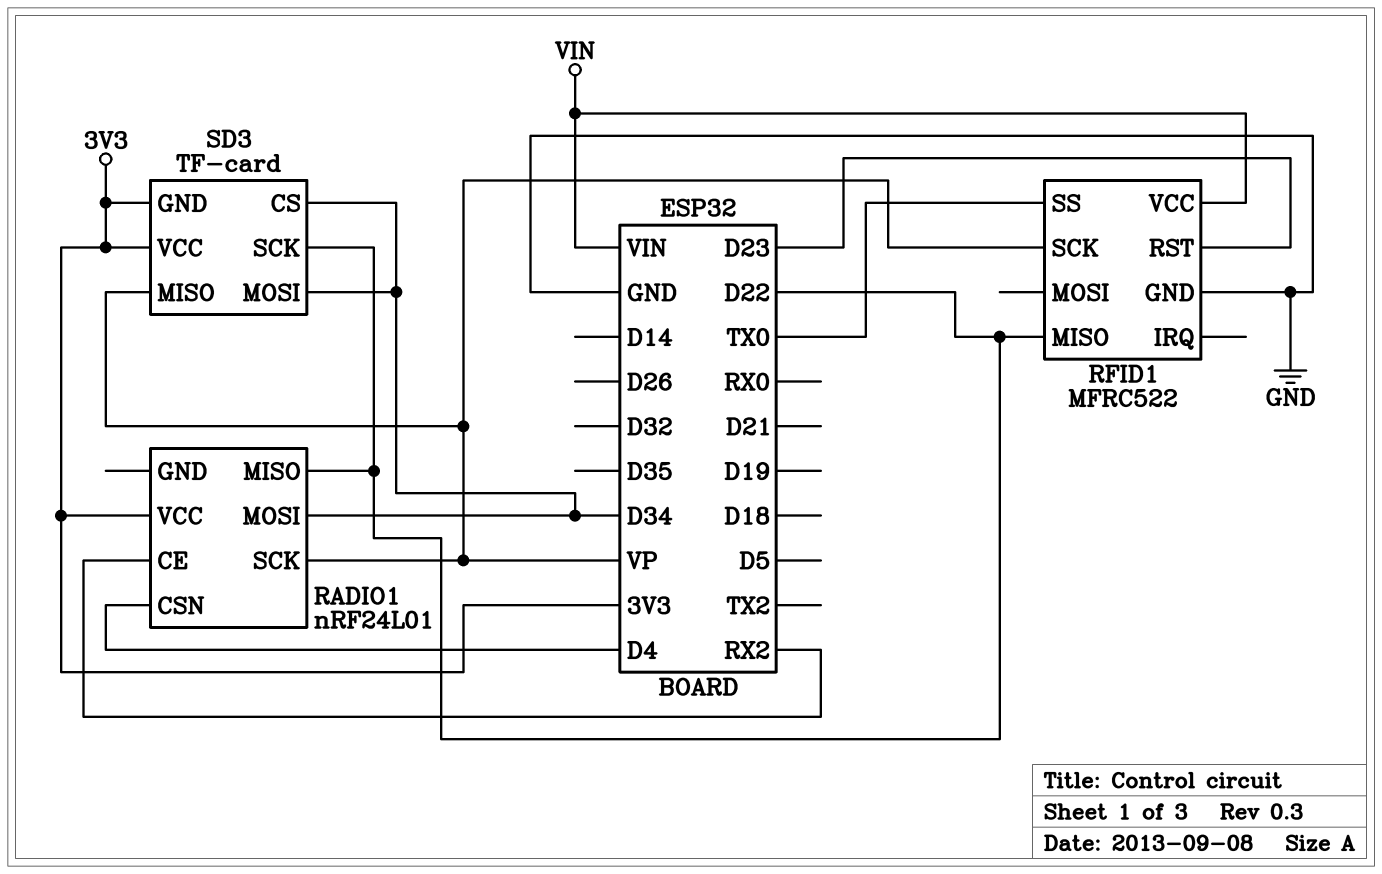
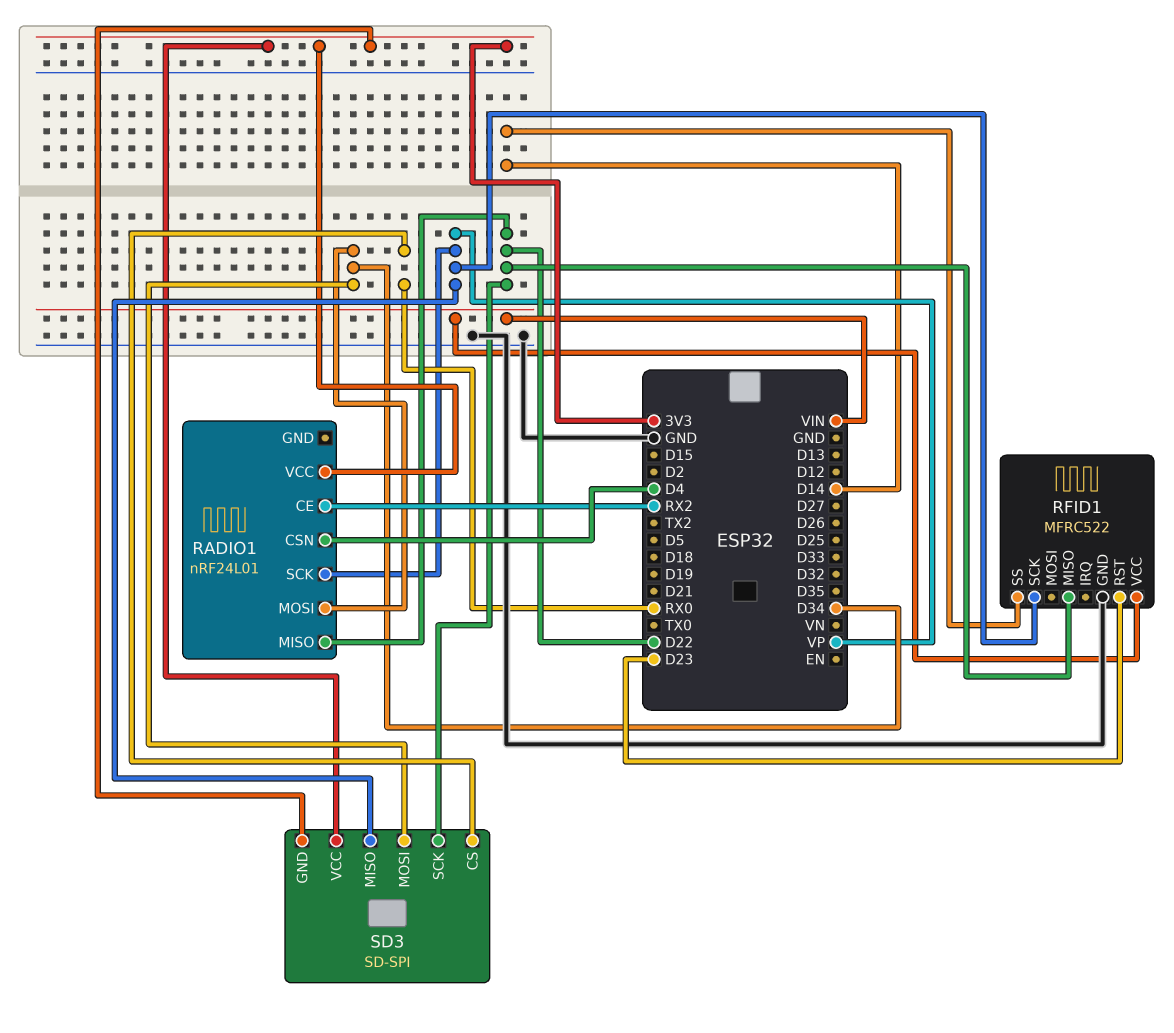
RFID1 pin SS: TX0 -> D14
SD3: TF-card -> SD-SPI
SD3 pin CS: D34 -> RX0

